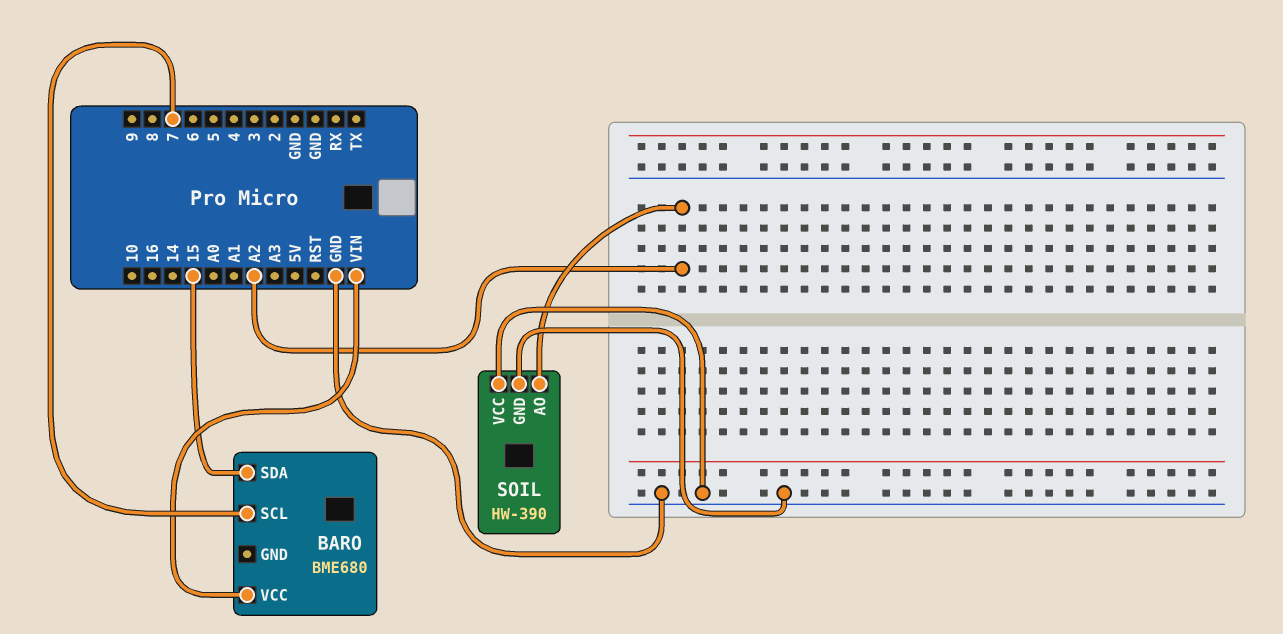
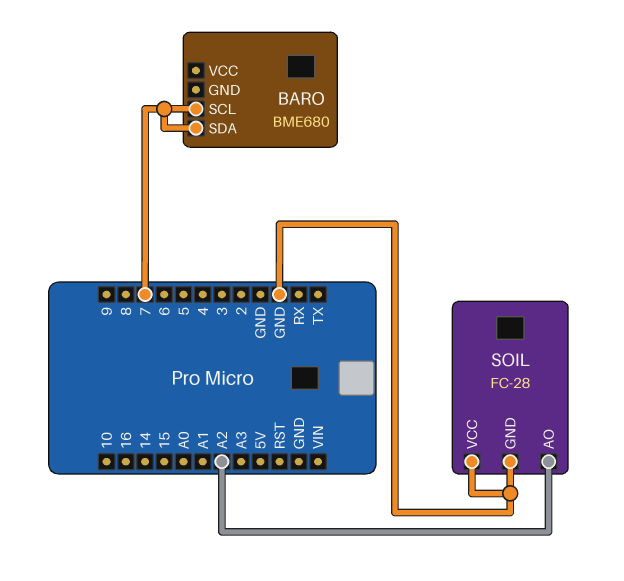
BARO pin SDA: 15 -> 7
BARO pin VCC: VIN -> none
SOIL: HW-390 -> FC-28

